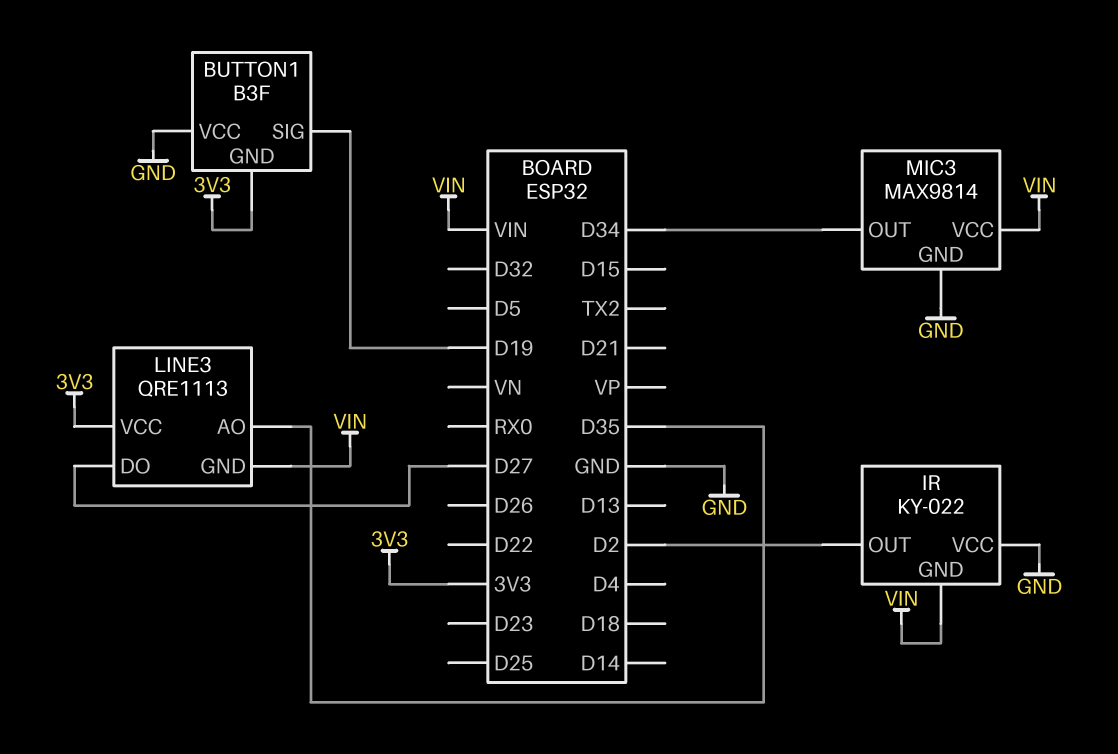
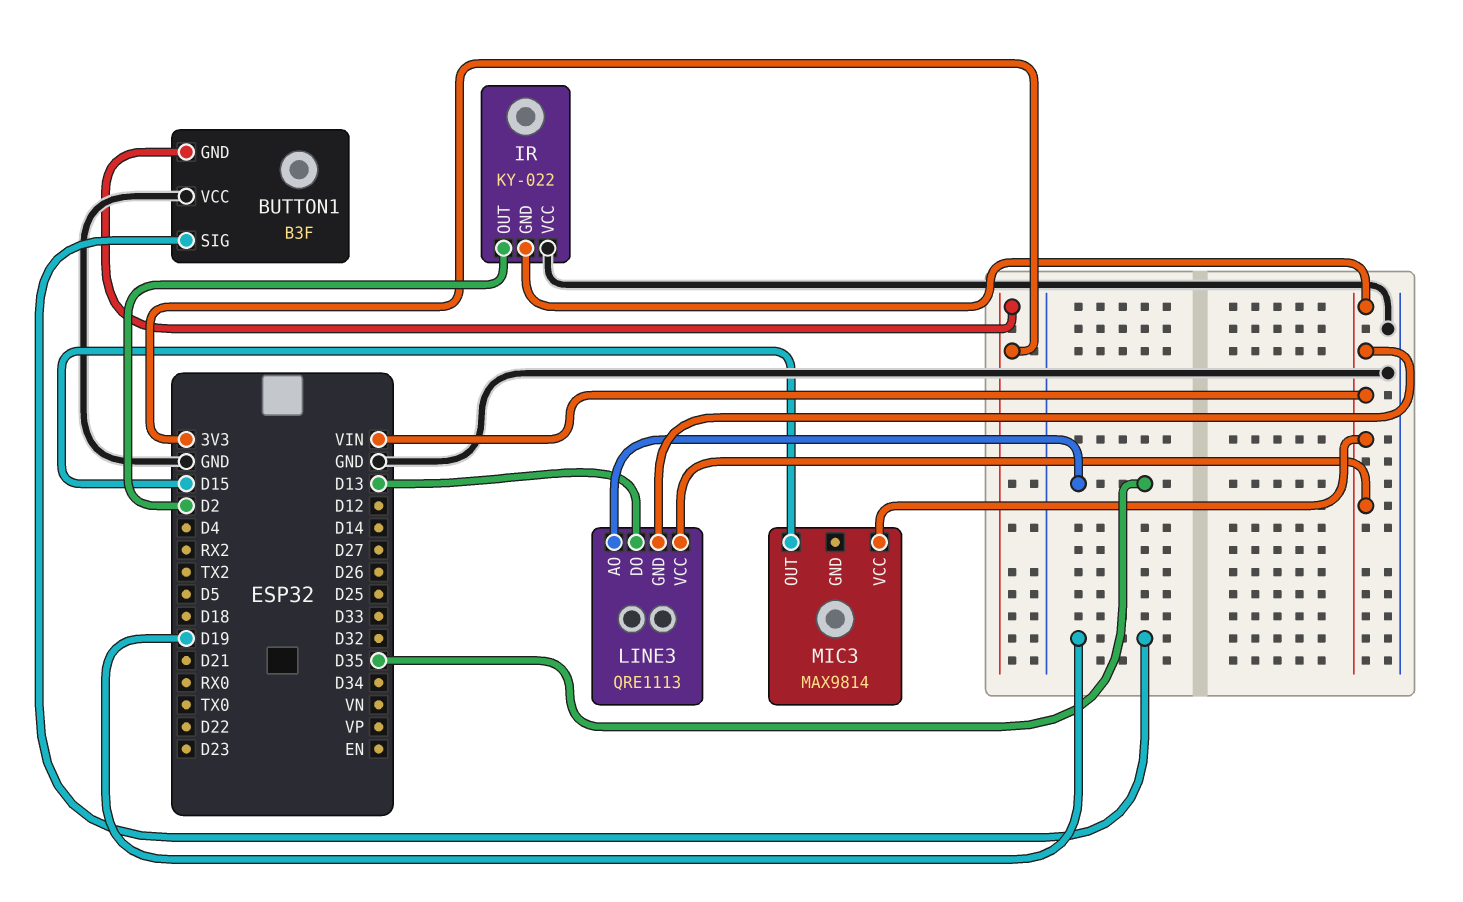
LINE3 pin DO: D27 -> D13
LINE3 pin VCC: 3V3 -> VIN
MIC3 pin GND: GND -> none
MIC3 pin OUT: D34 -> D15

